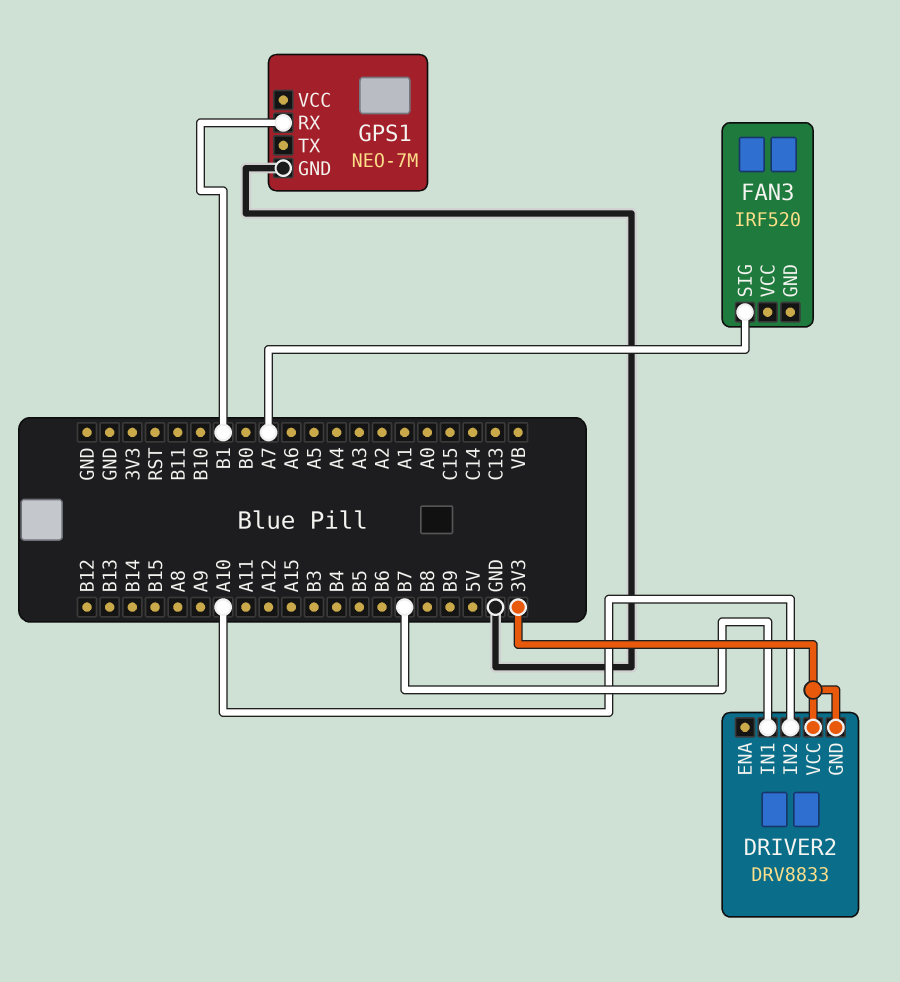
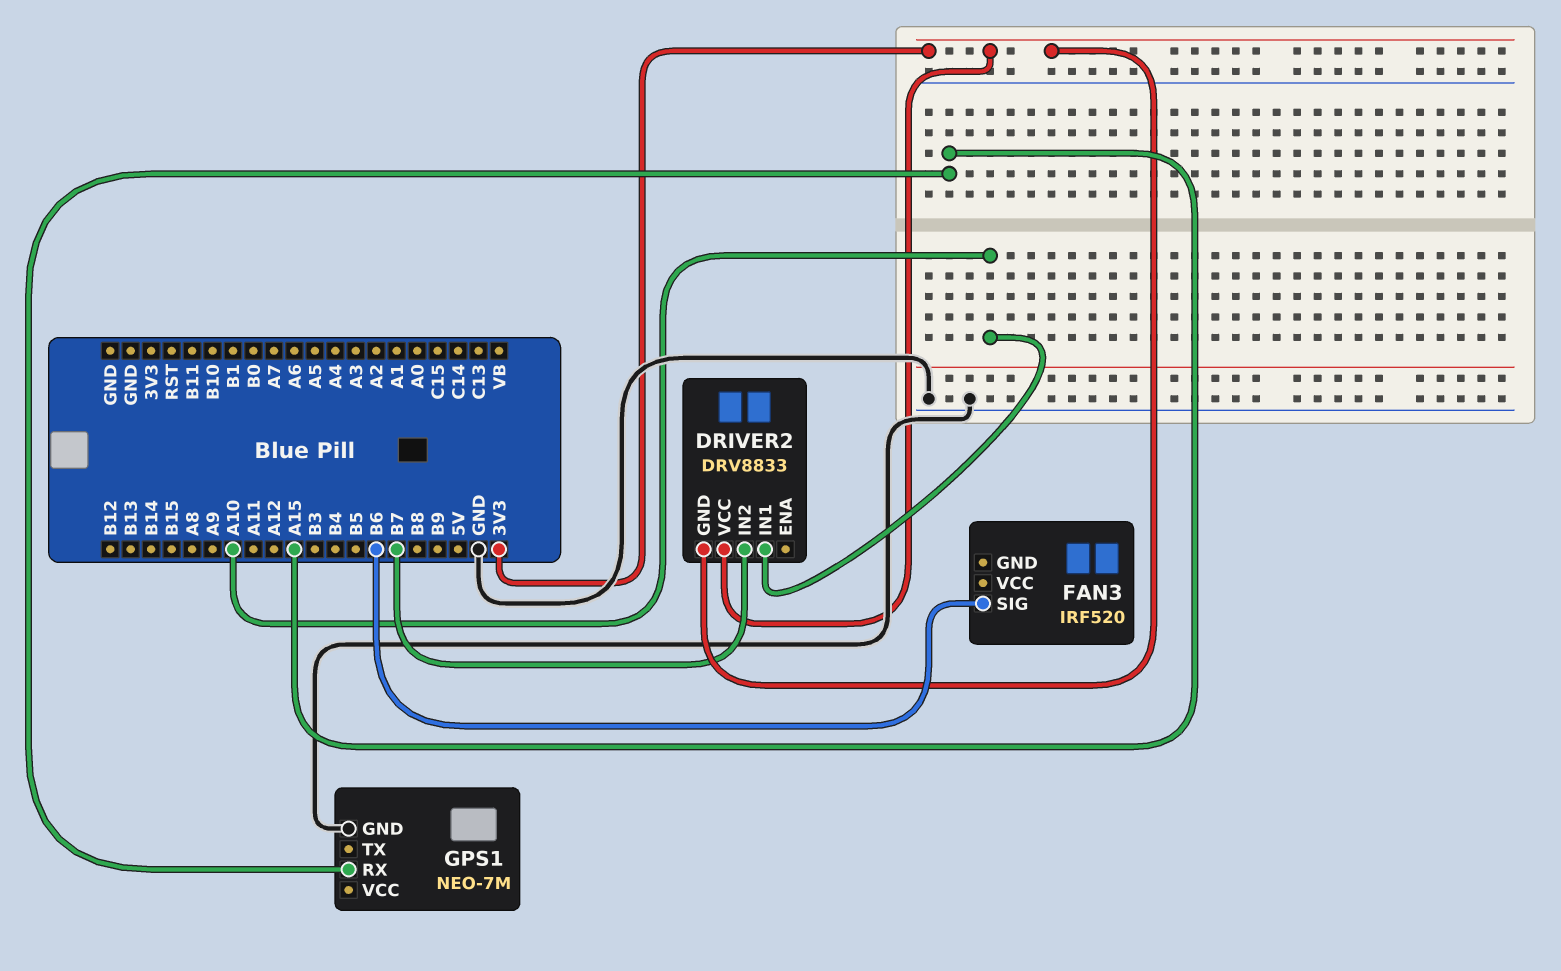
DRIVER2 pin IN1: B7 -> A10
DRIVER2 pin IN2: A10 -> B7
FAN3 pin SIG: A7 -> B6
GPS1 pin RX: B1 -> A15

